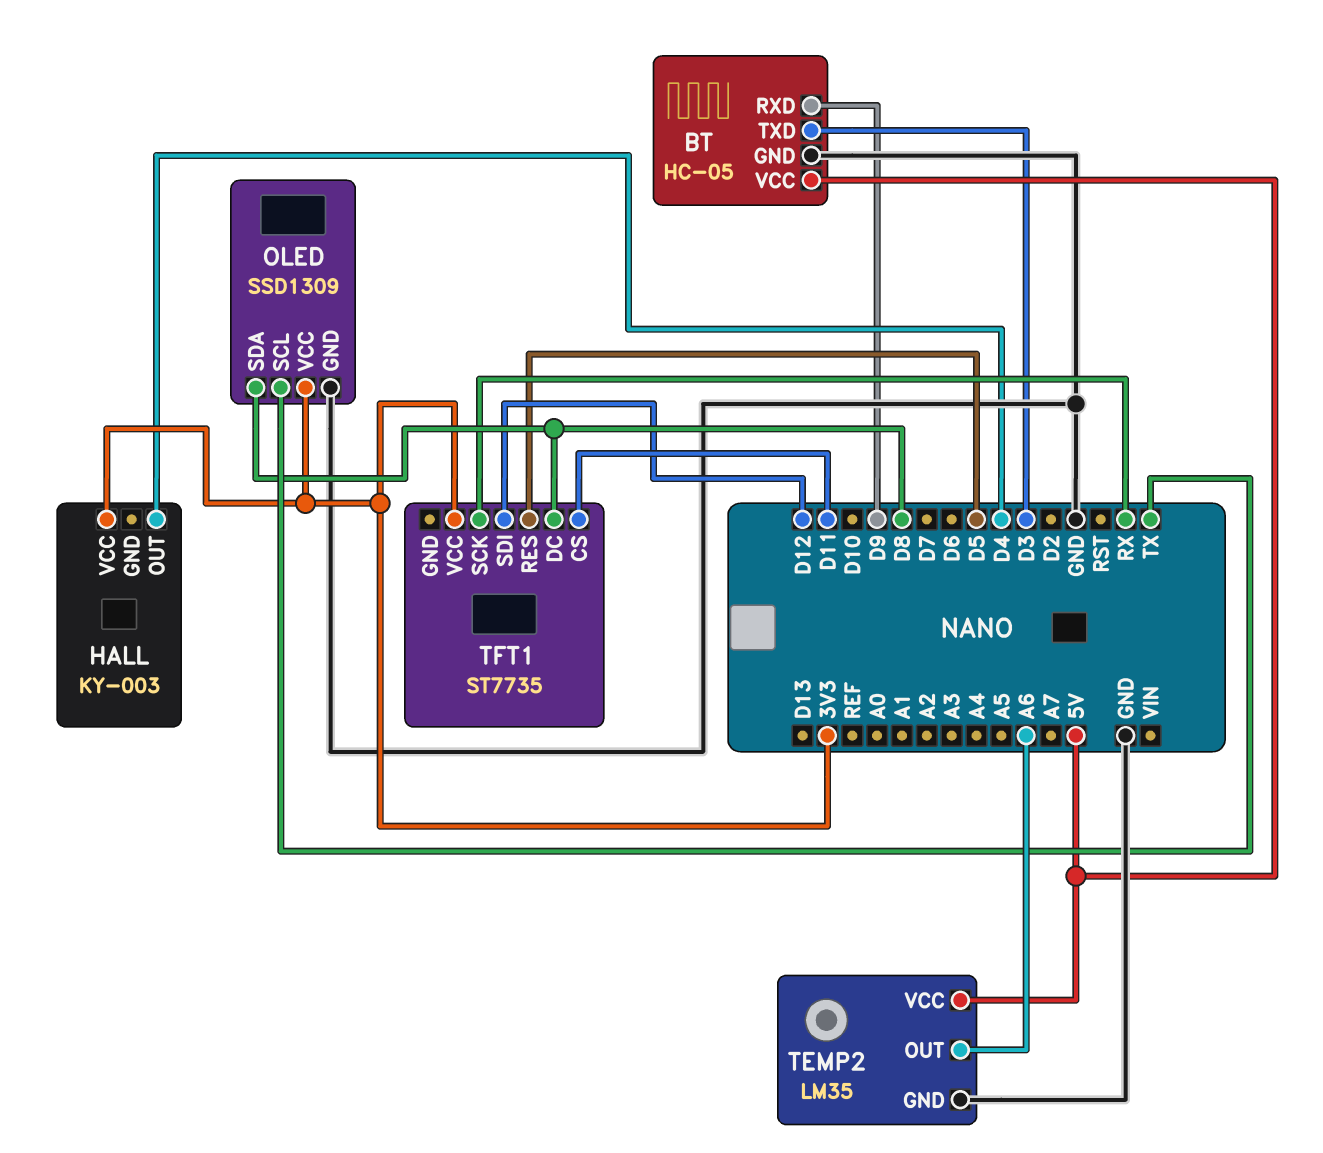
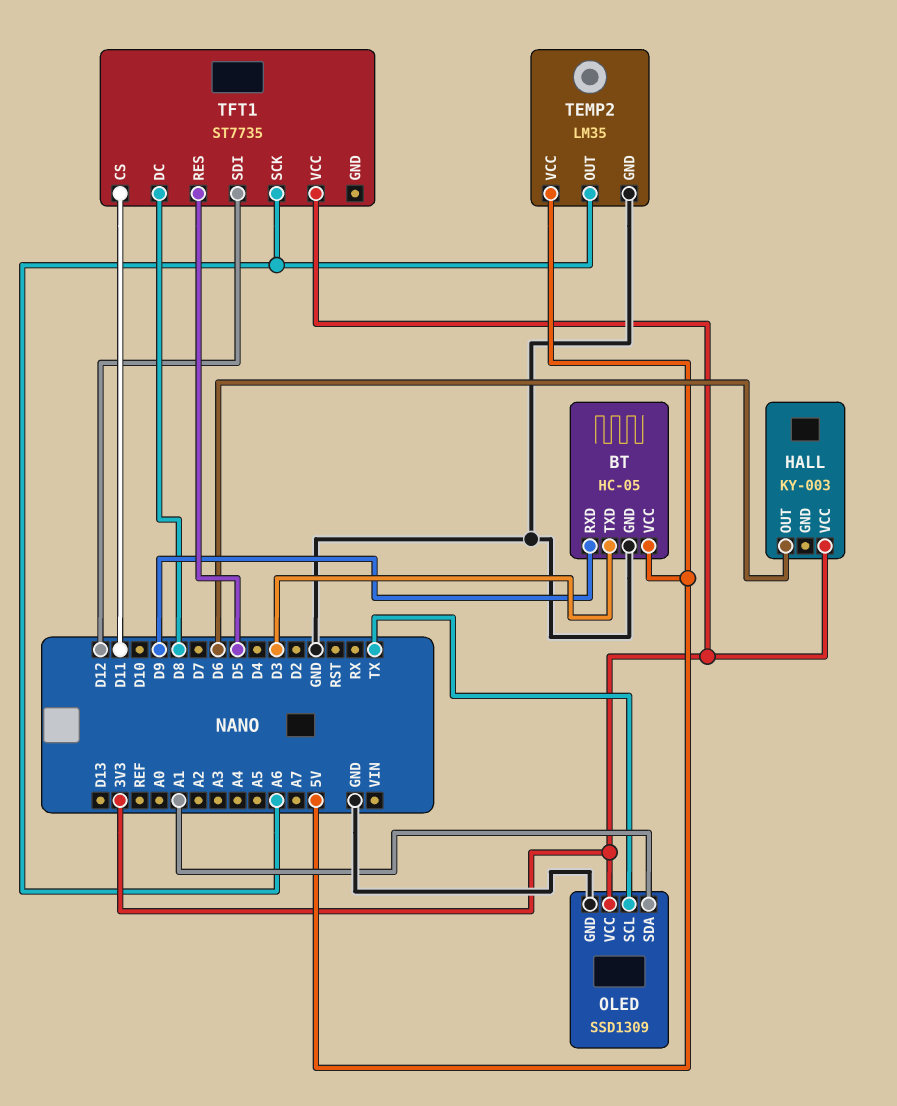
HALL pin OUT: D4 -> D6
OLED pin SDA: D8 -> A1
TFT1 pin SCK: RX -> A6

